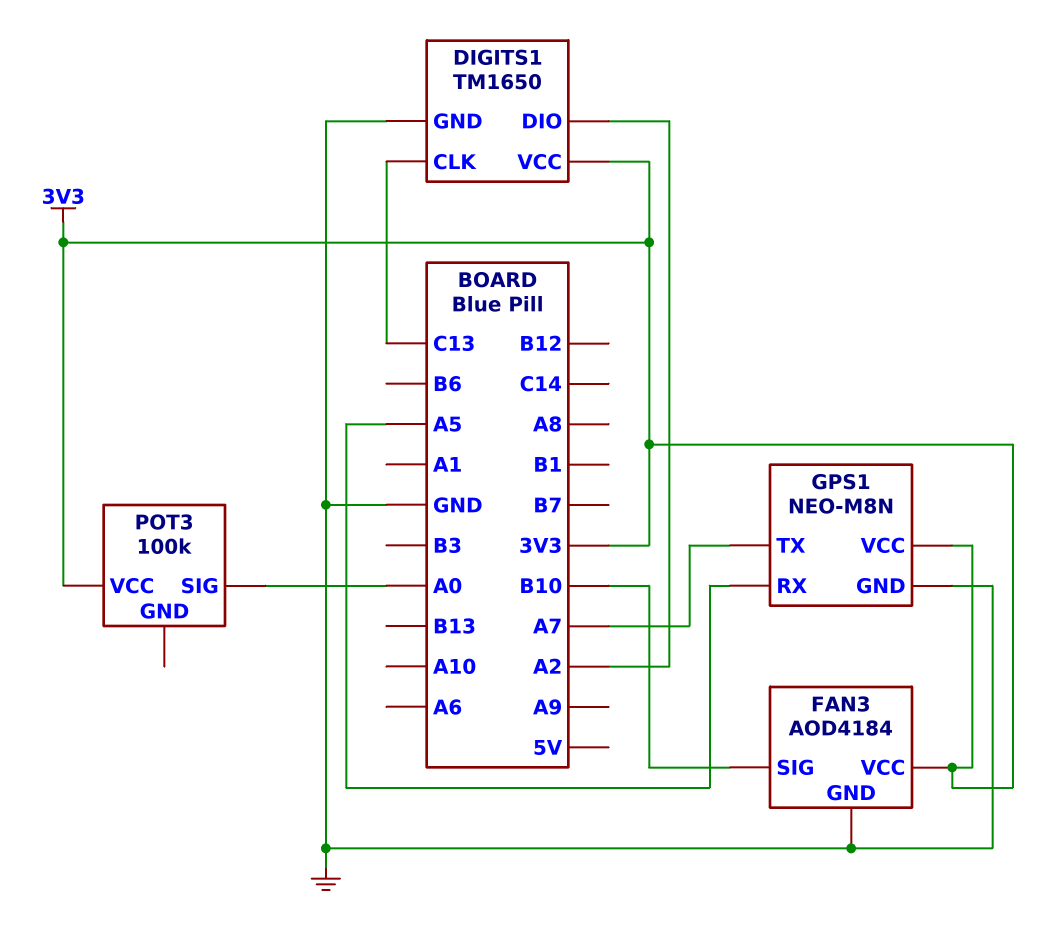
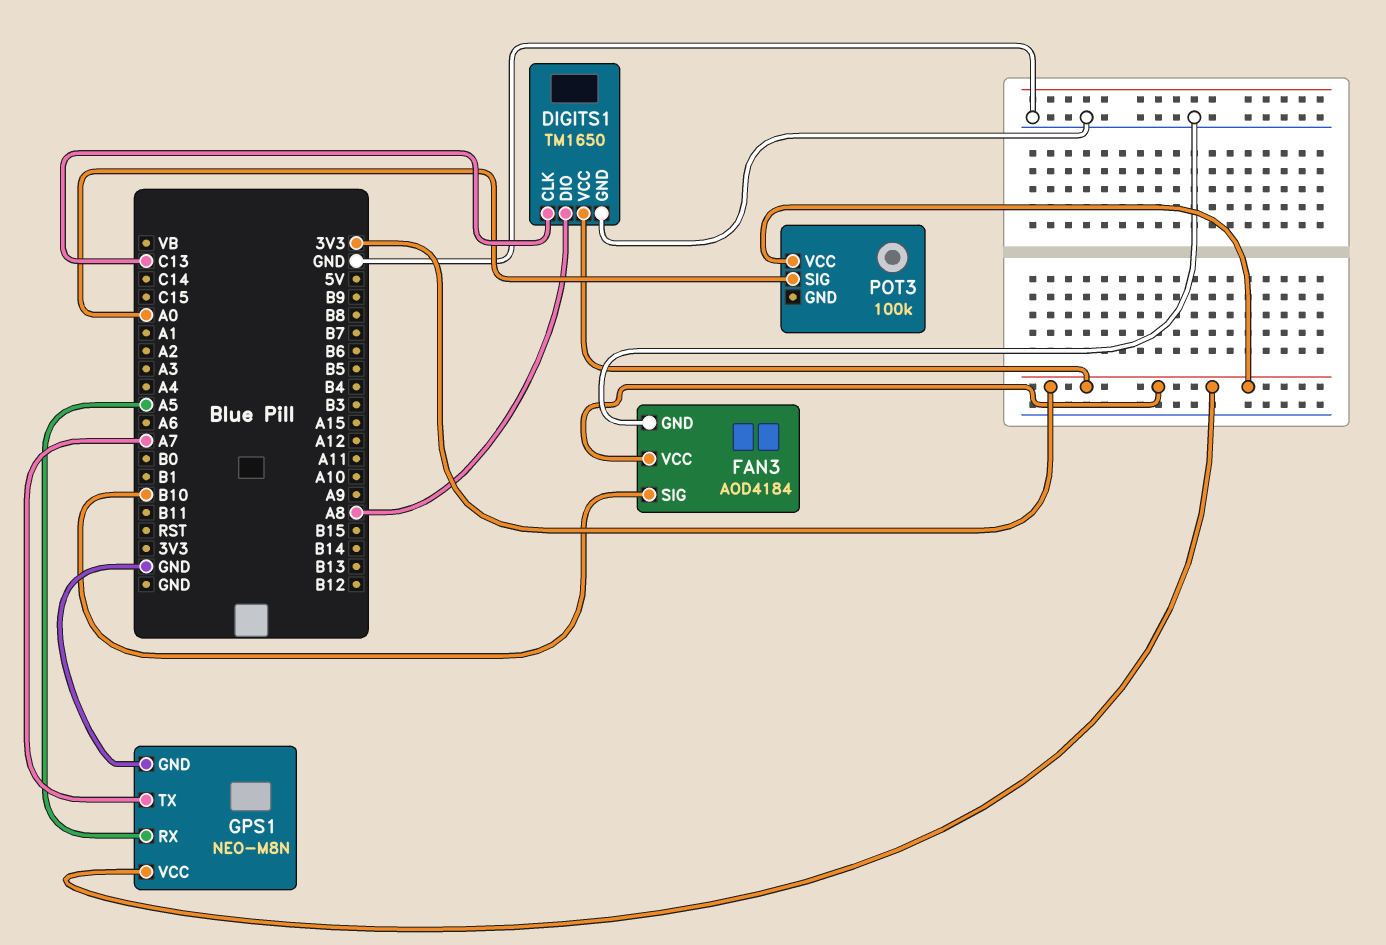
DIGITS1 pin DIO: A2 -> A8

